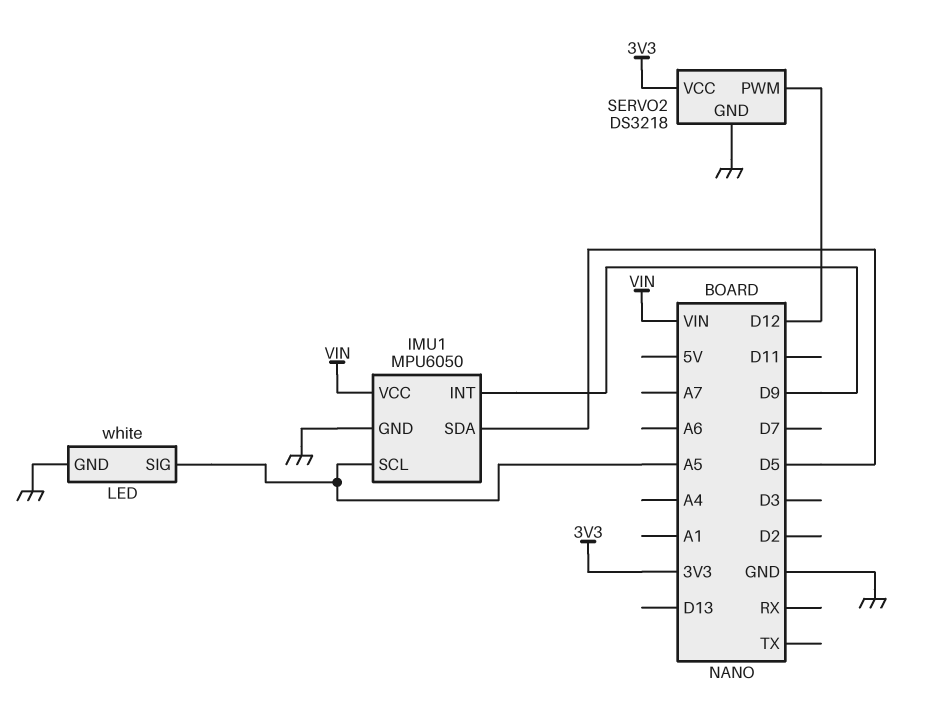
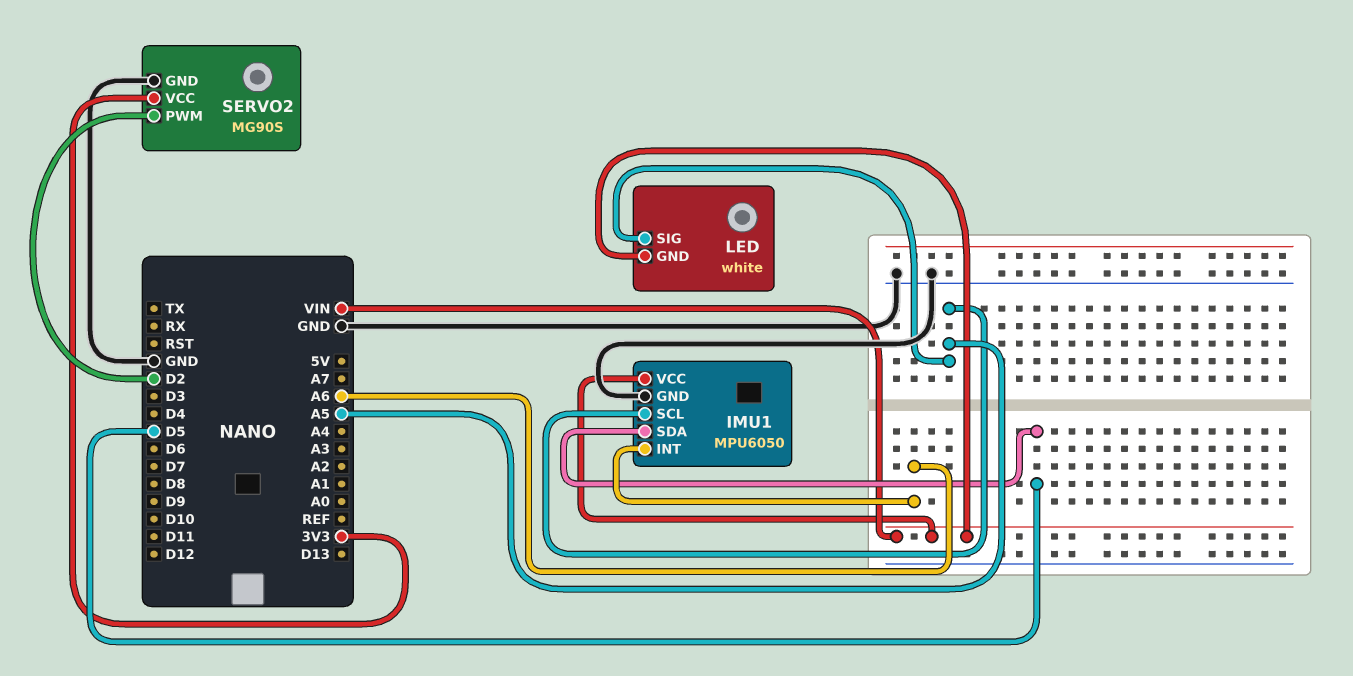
IMU1 pin INT: D9 -> A6
LED pin GND: GND -> VIN
SERVO2: DS3218 -> MG90S
SERVO2 pin PWM: D12 -> D2

